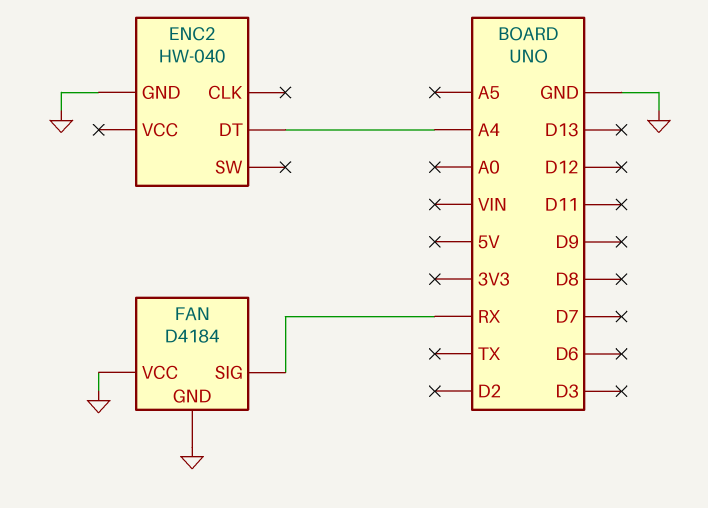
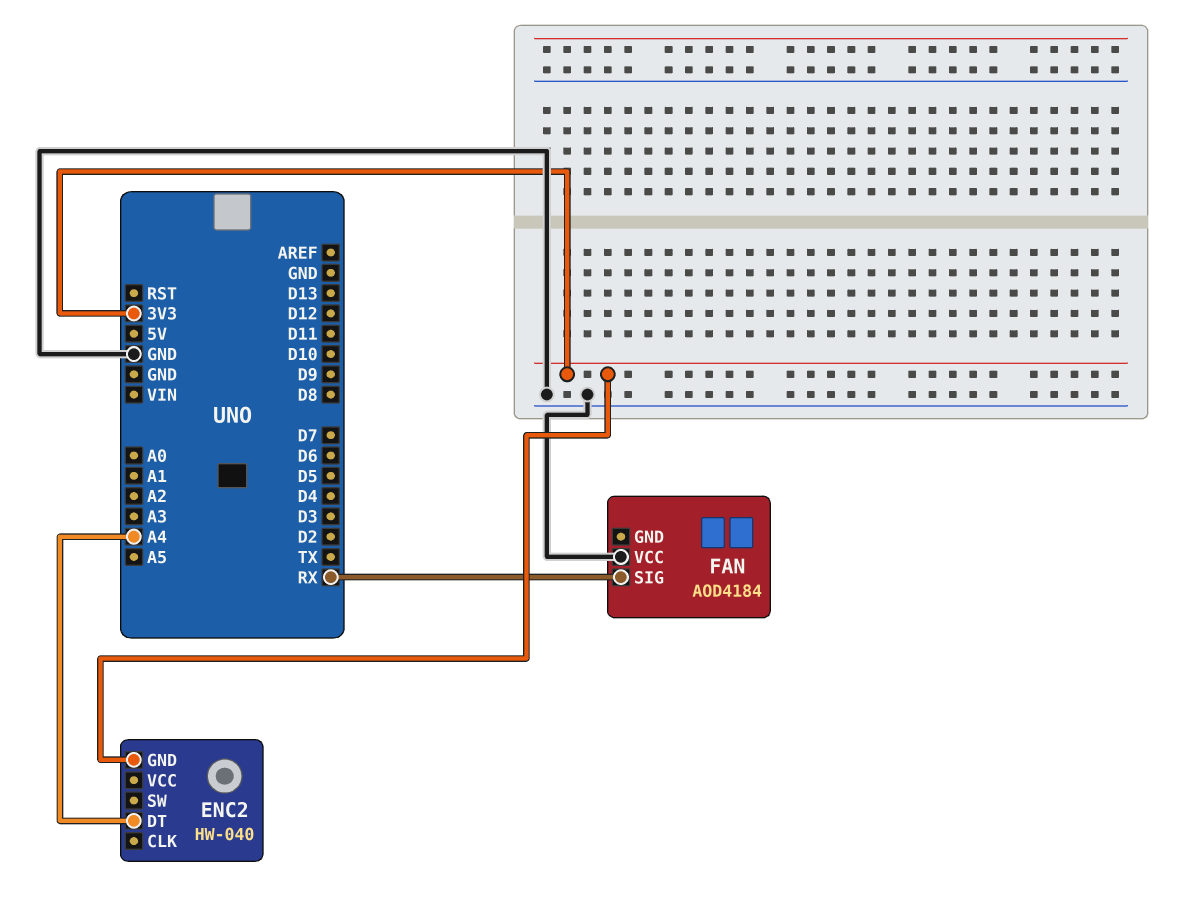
ENC2 pin GND: GND -> 3V3
FAN: D4184 -> AOD4184
FAN pin GND: GND -> none

